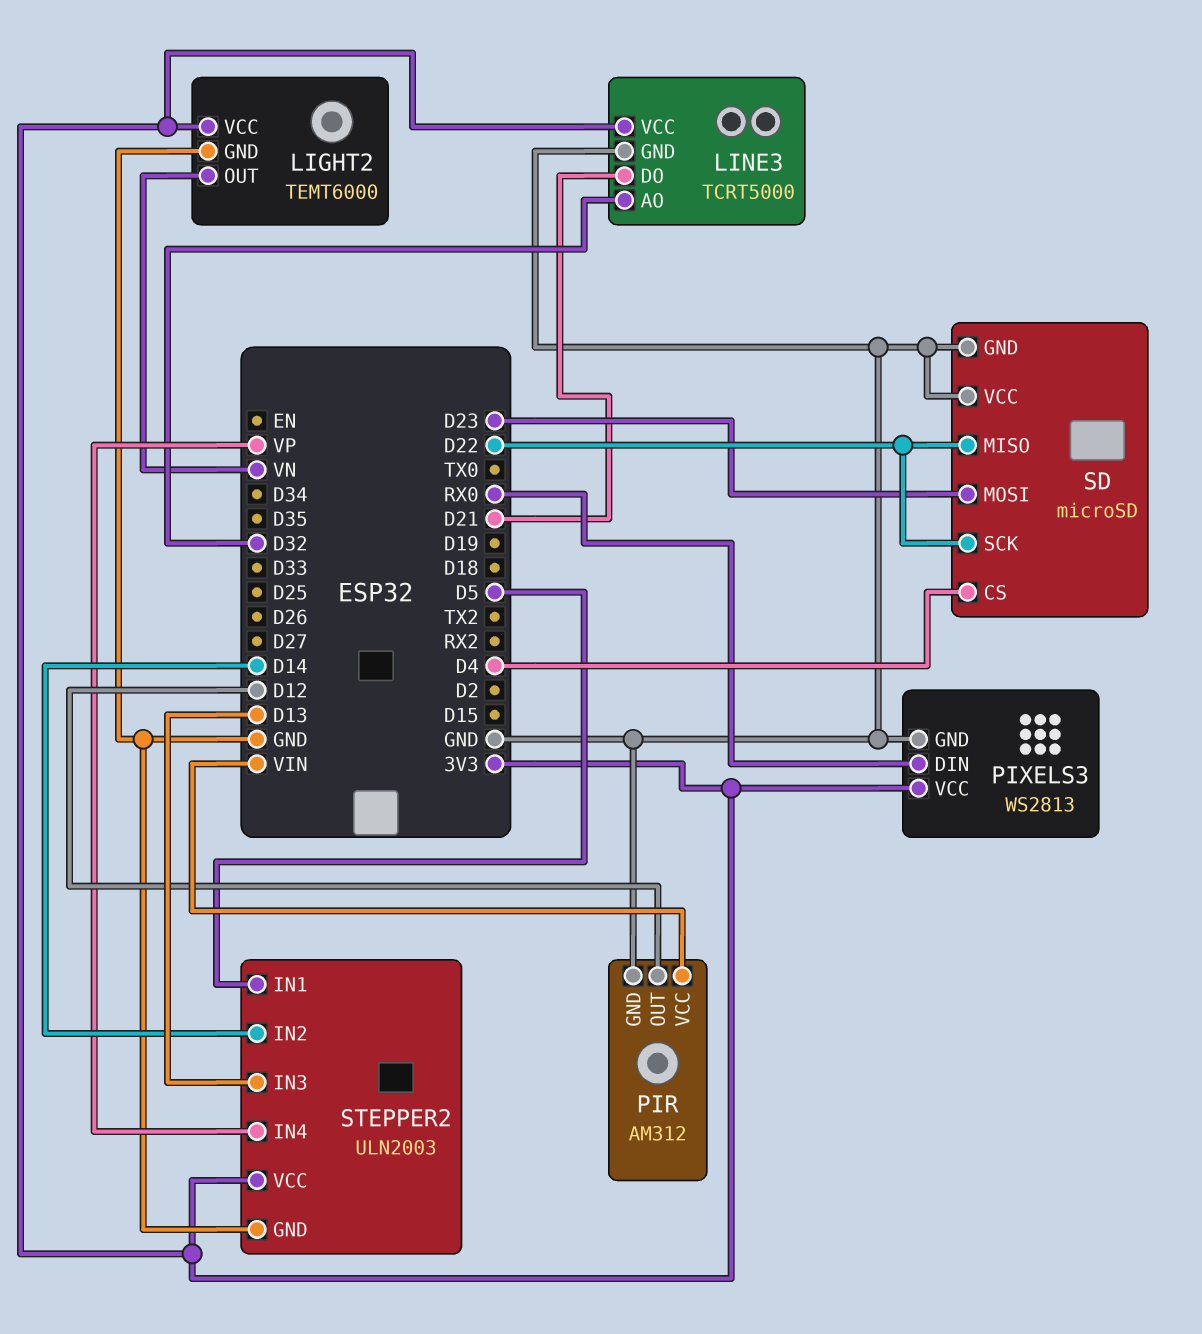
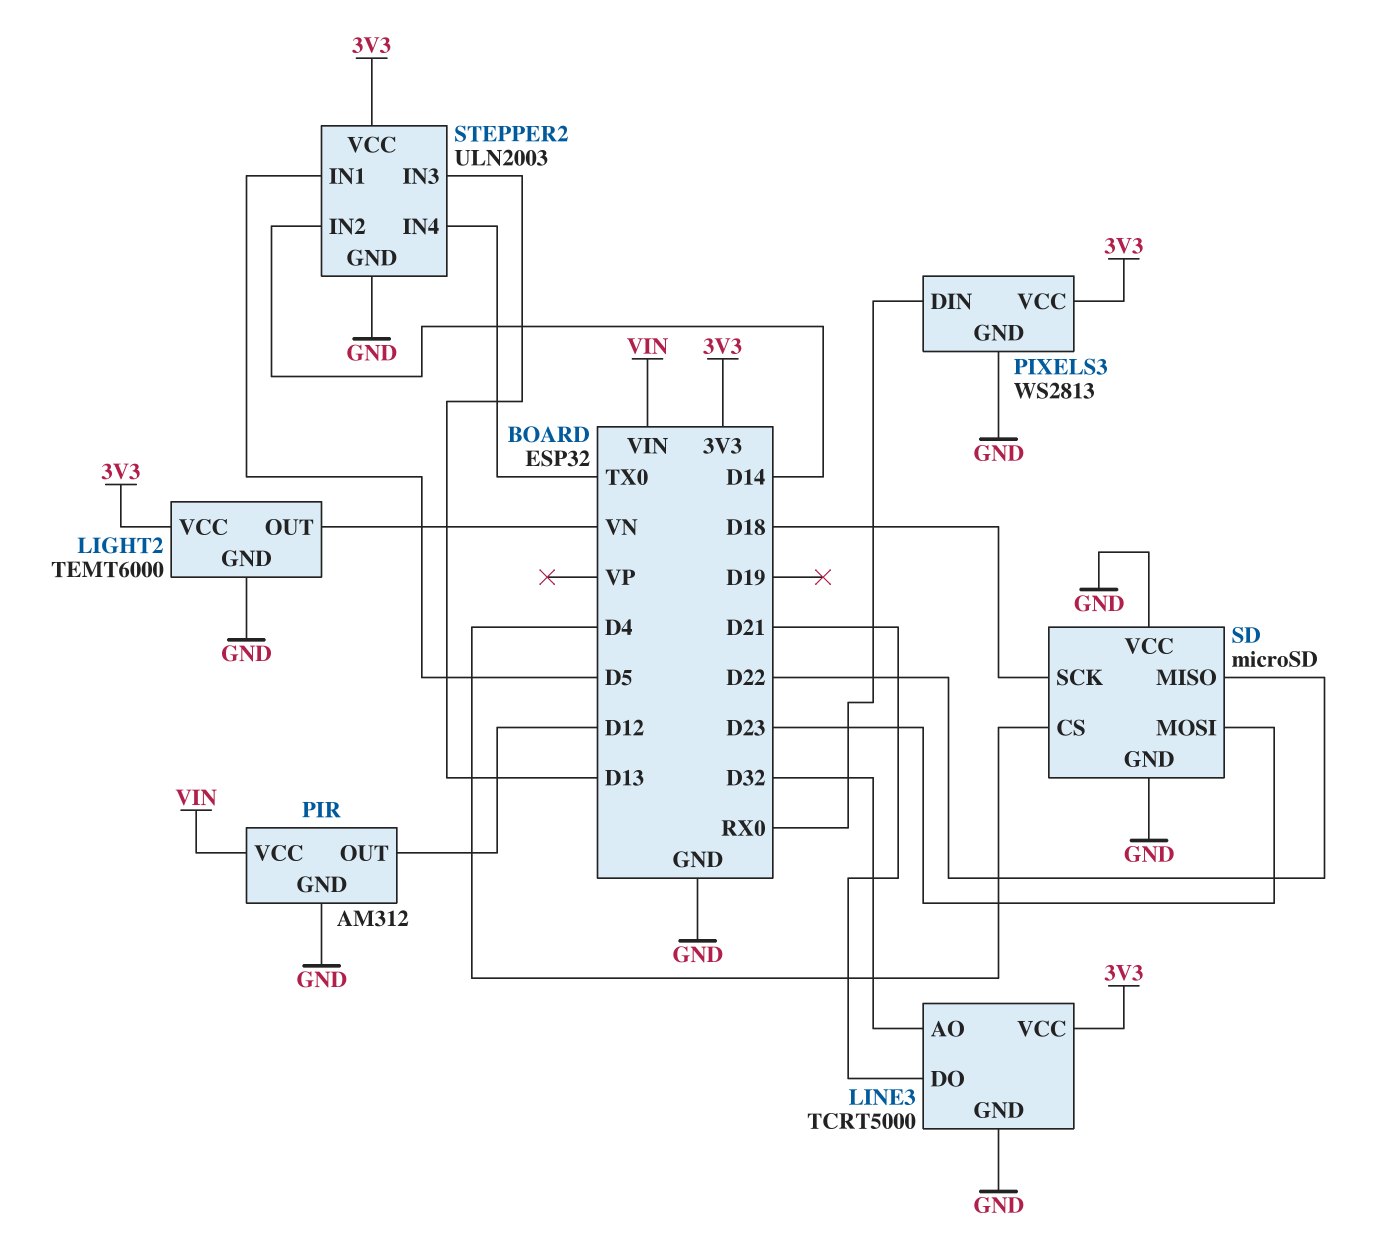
SD pin SCK: D22 -> D18
STEPPER2 pin IN4: VP -> TX0

